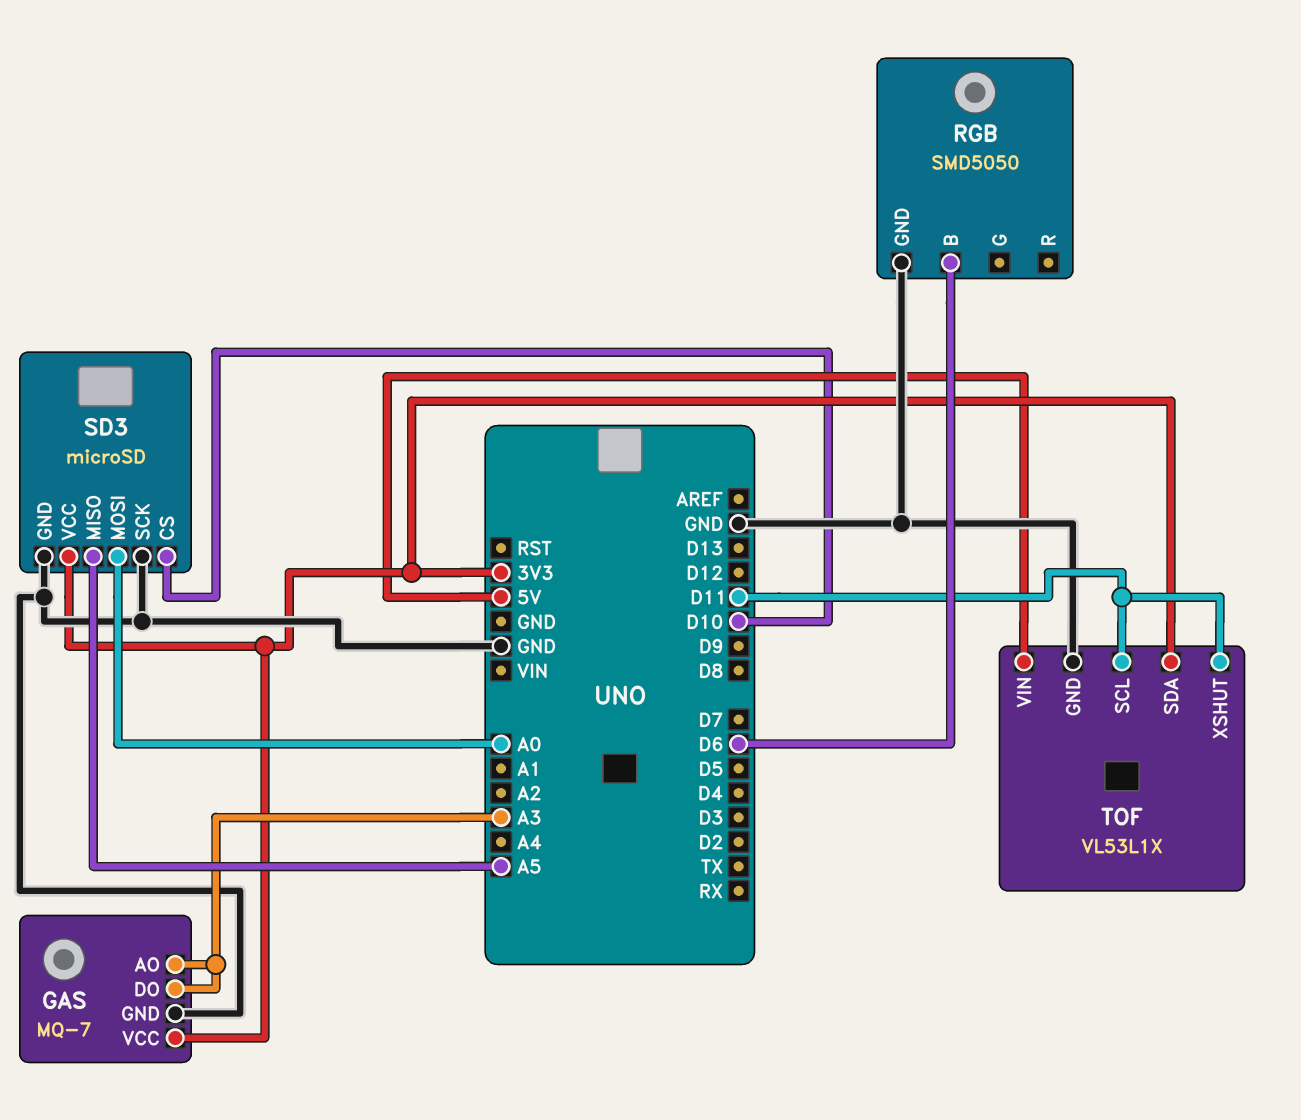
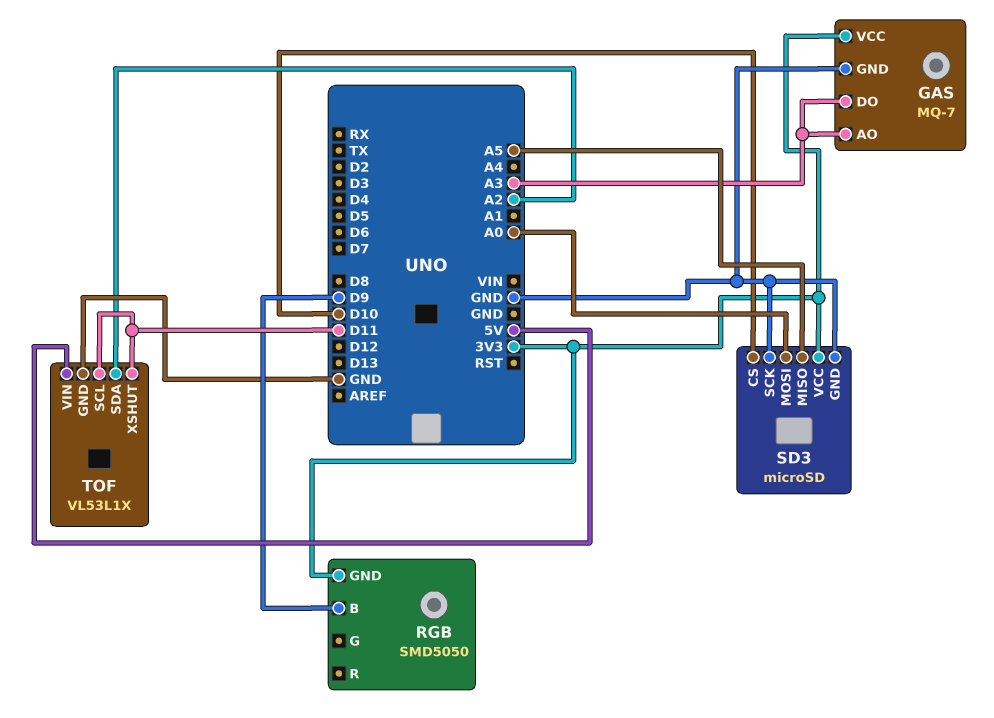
RGB pin B: D6 -> D9
RGB pin GND: GND -> 3V3
TOF pin SDA: 3V3 -> A2

